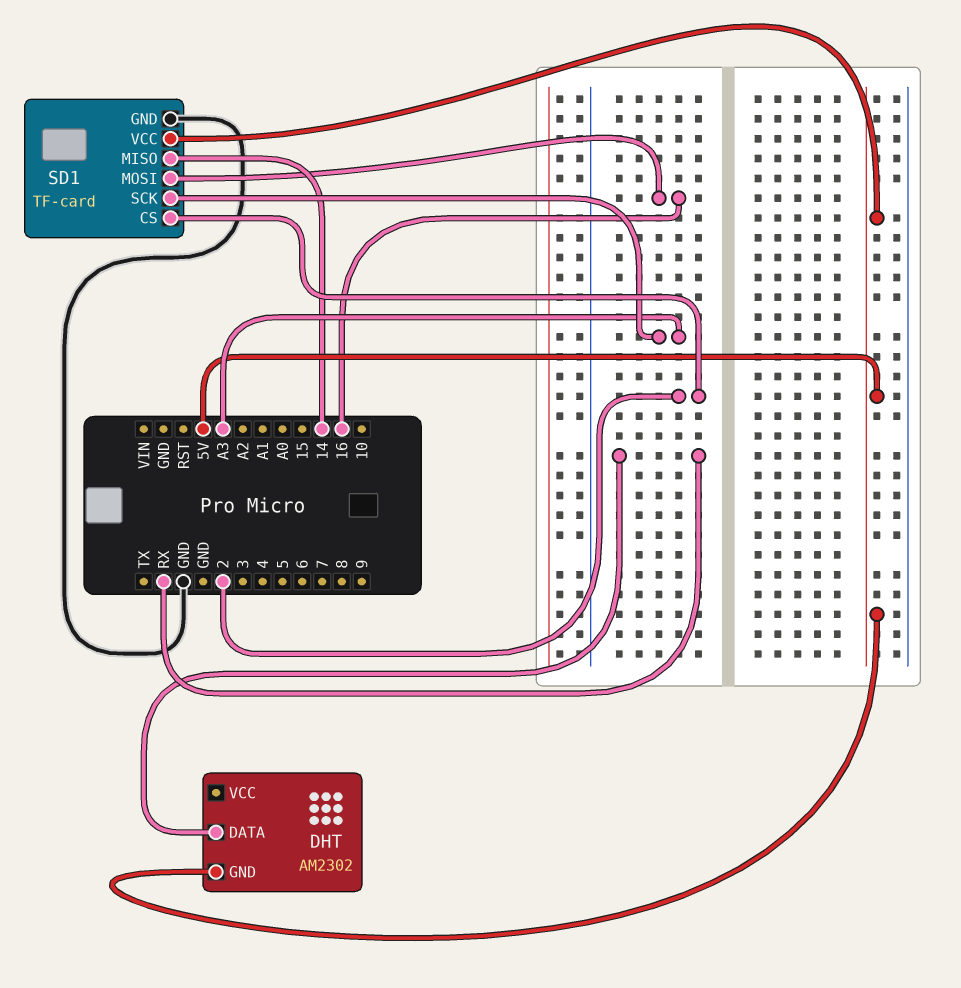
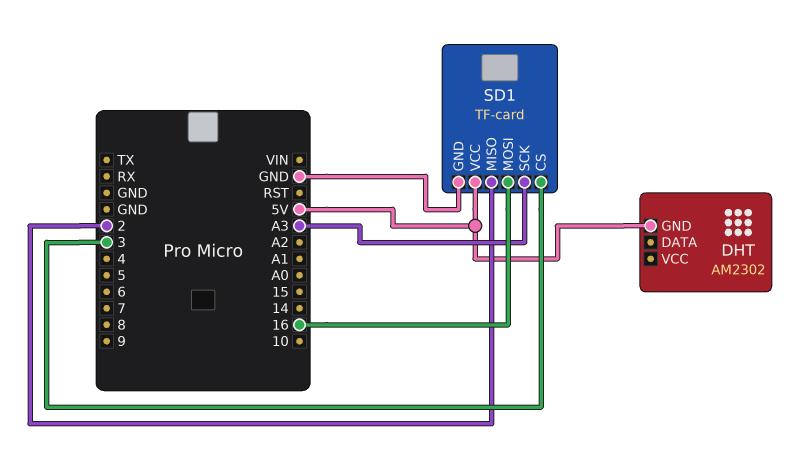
DHT pin DATA: RX -> none
SD1 pin CS: 2 -> 3
SD1 pin MISO: 14 -> 2

